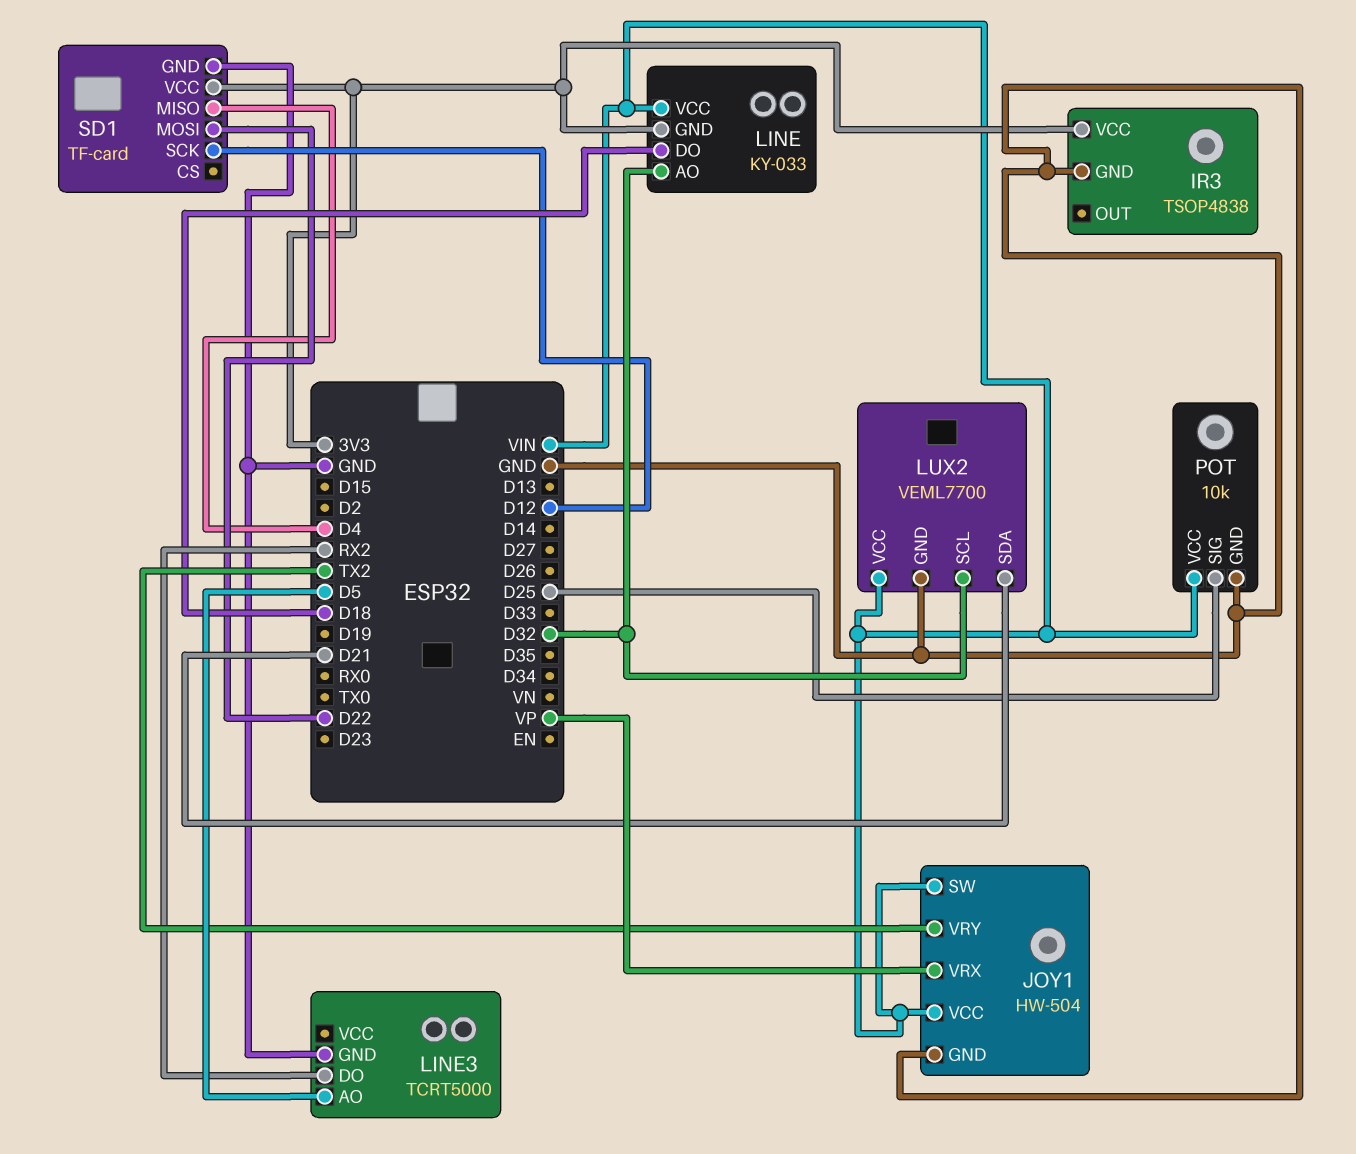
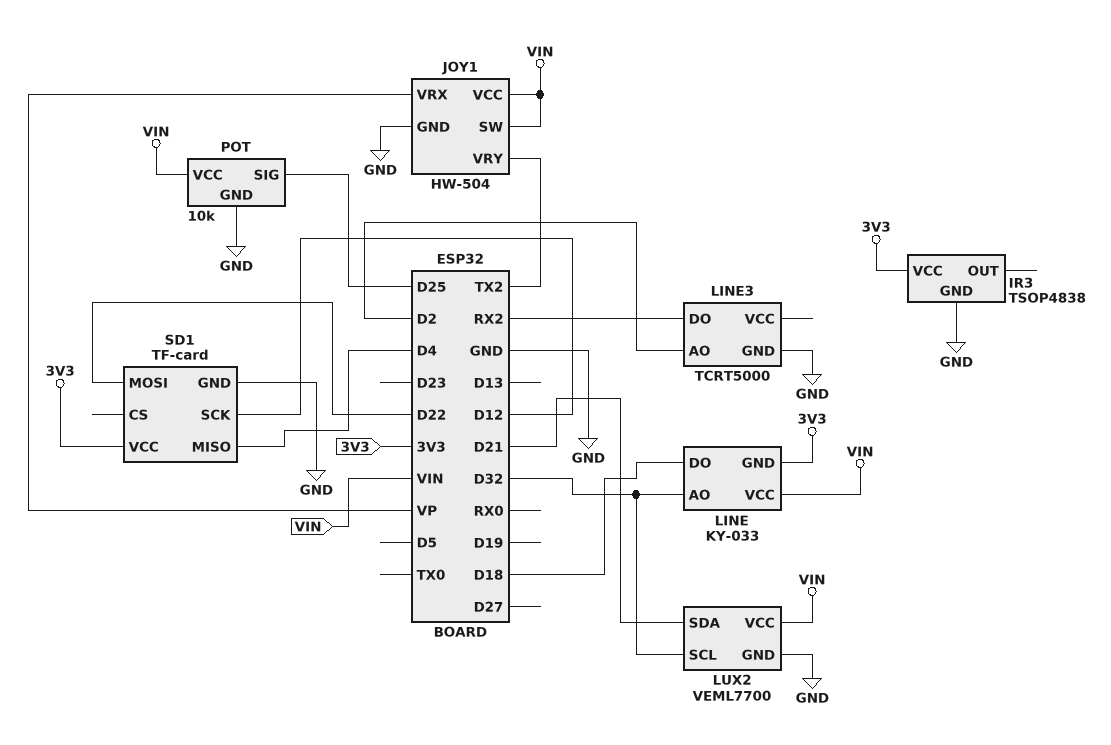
LINE3 pin AO: D5 -> D2

